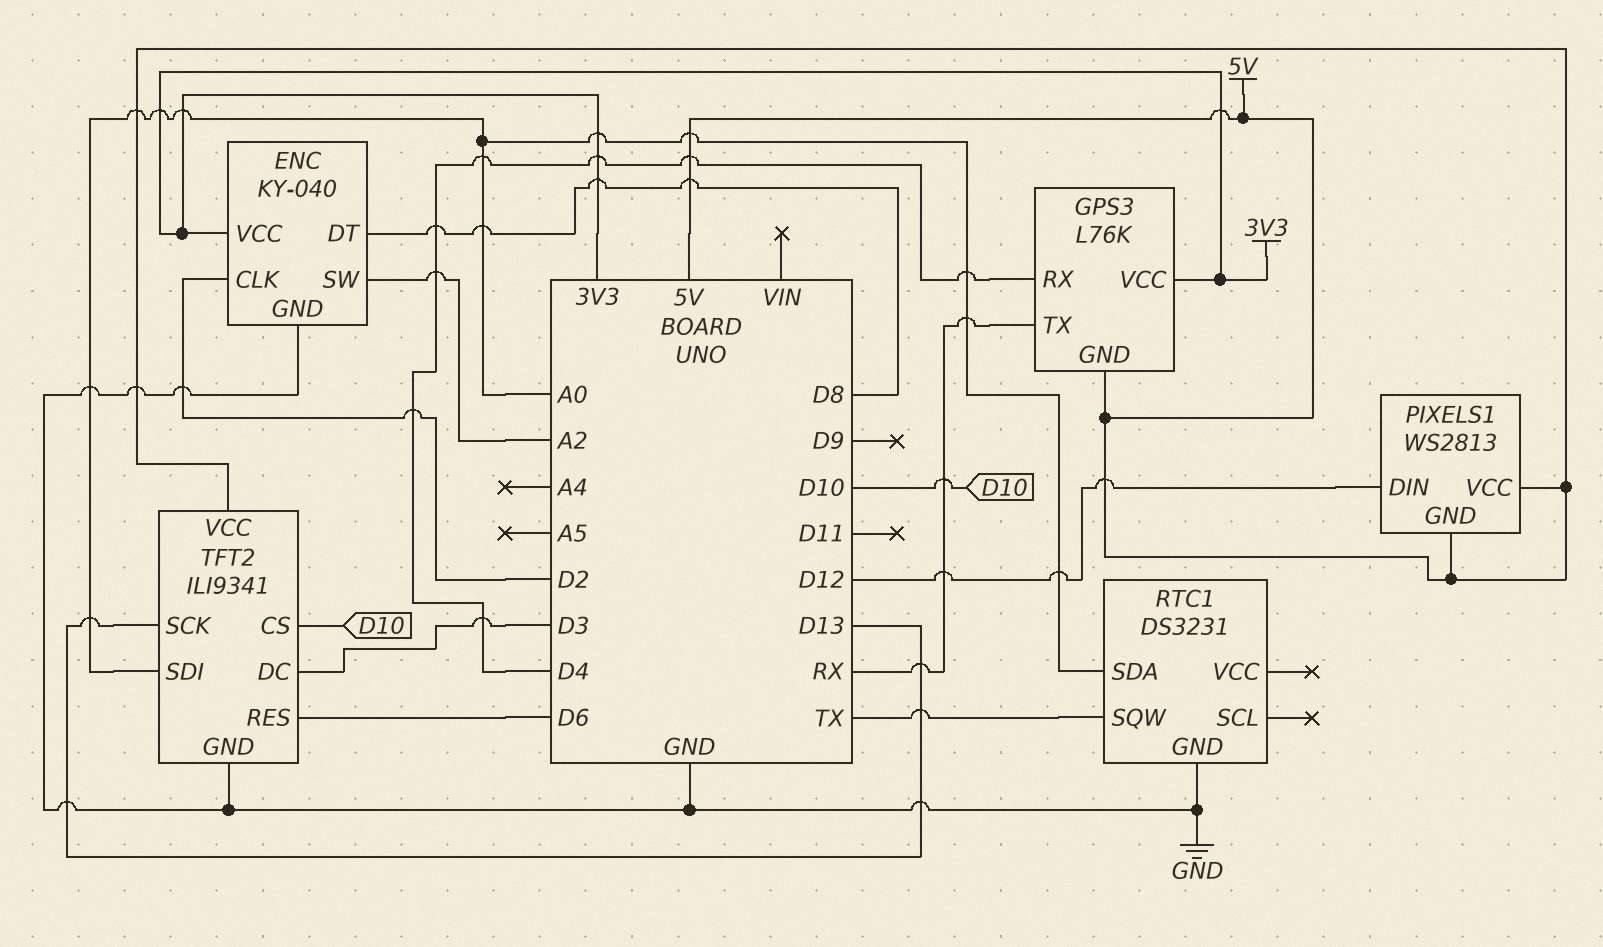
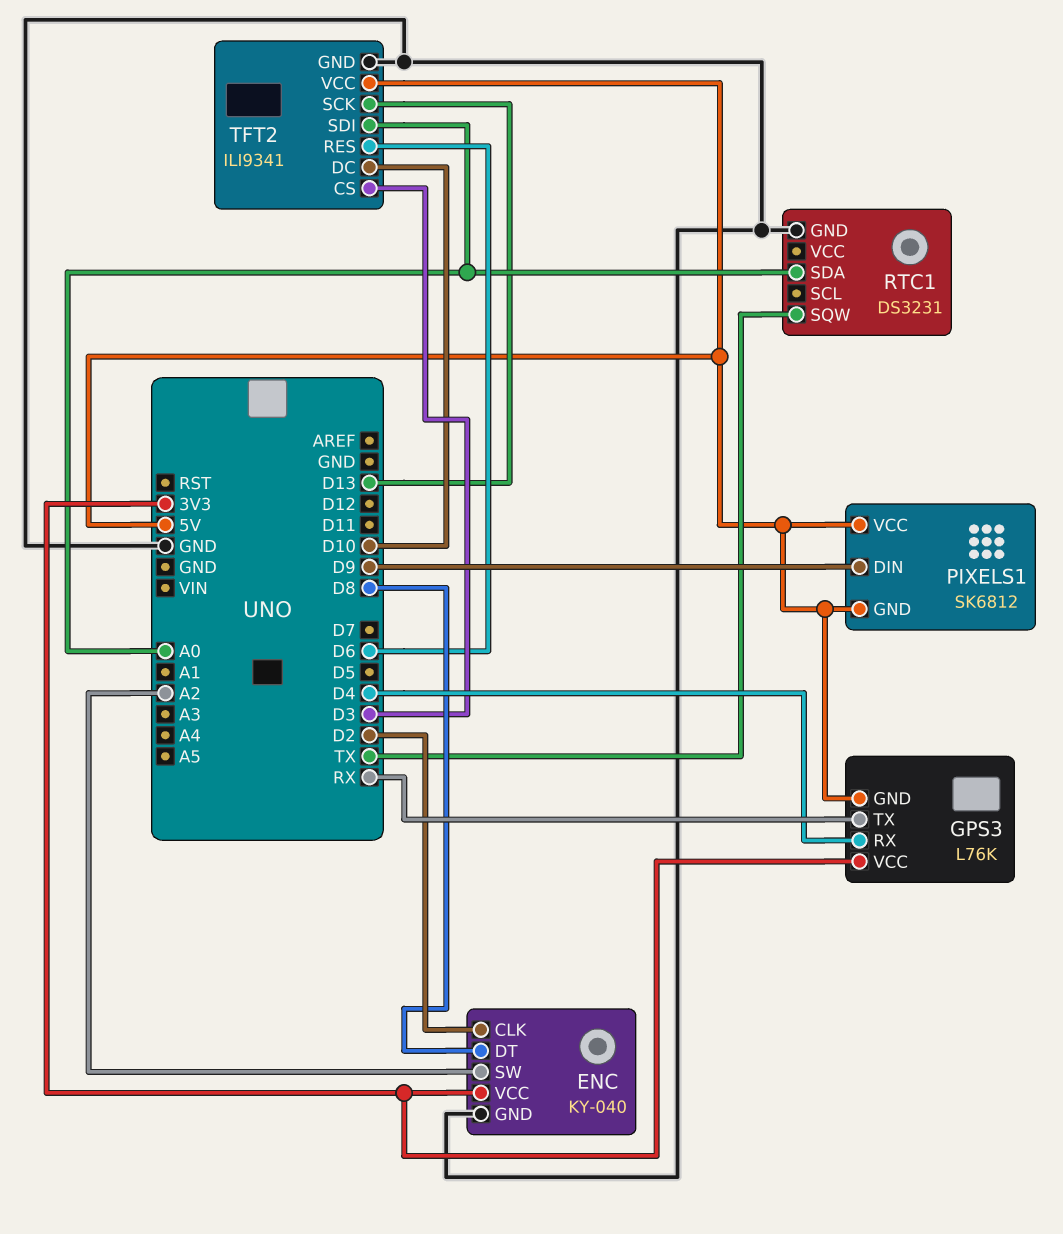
PIXELS1: WS2813 -> SK6812
PIXELS1 pin DIN: D12 -> D9
TFT2 pin CS: D10 -> D3
TFT2 pin DC: D3 -> D10

